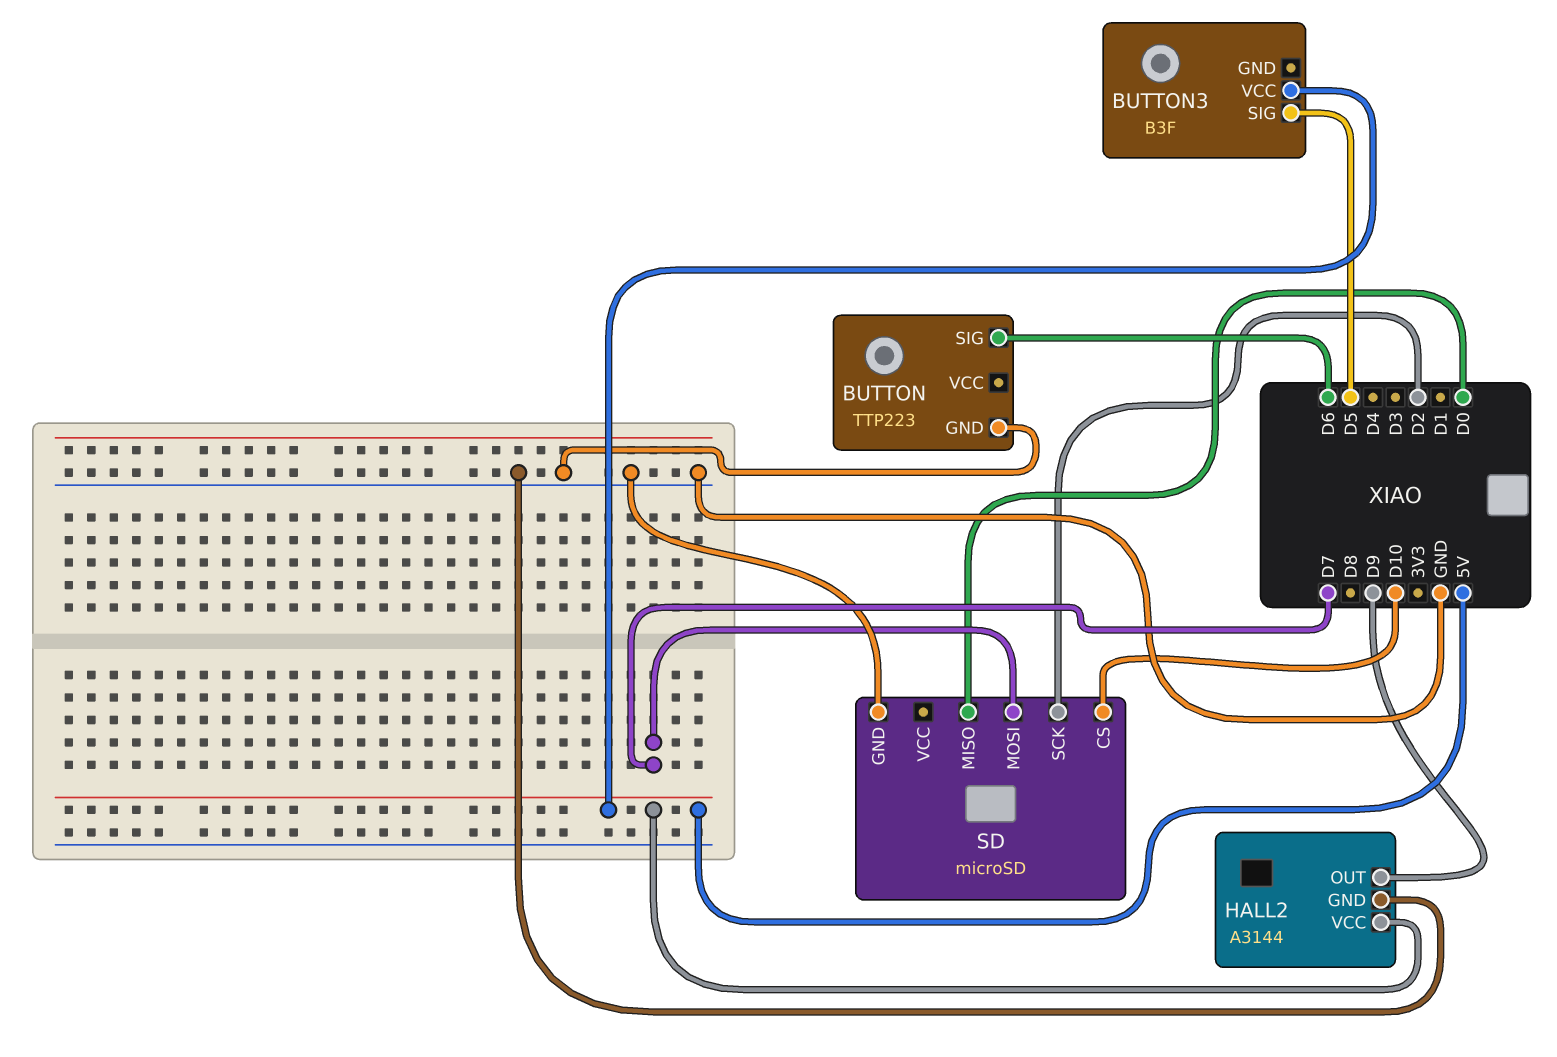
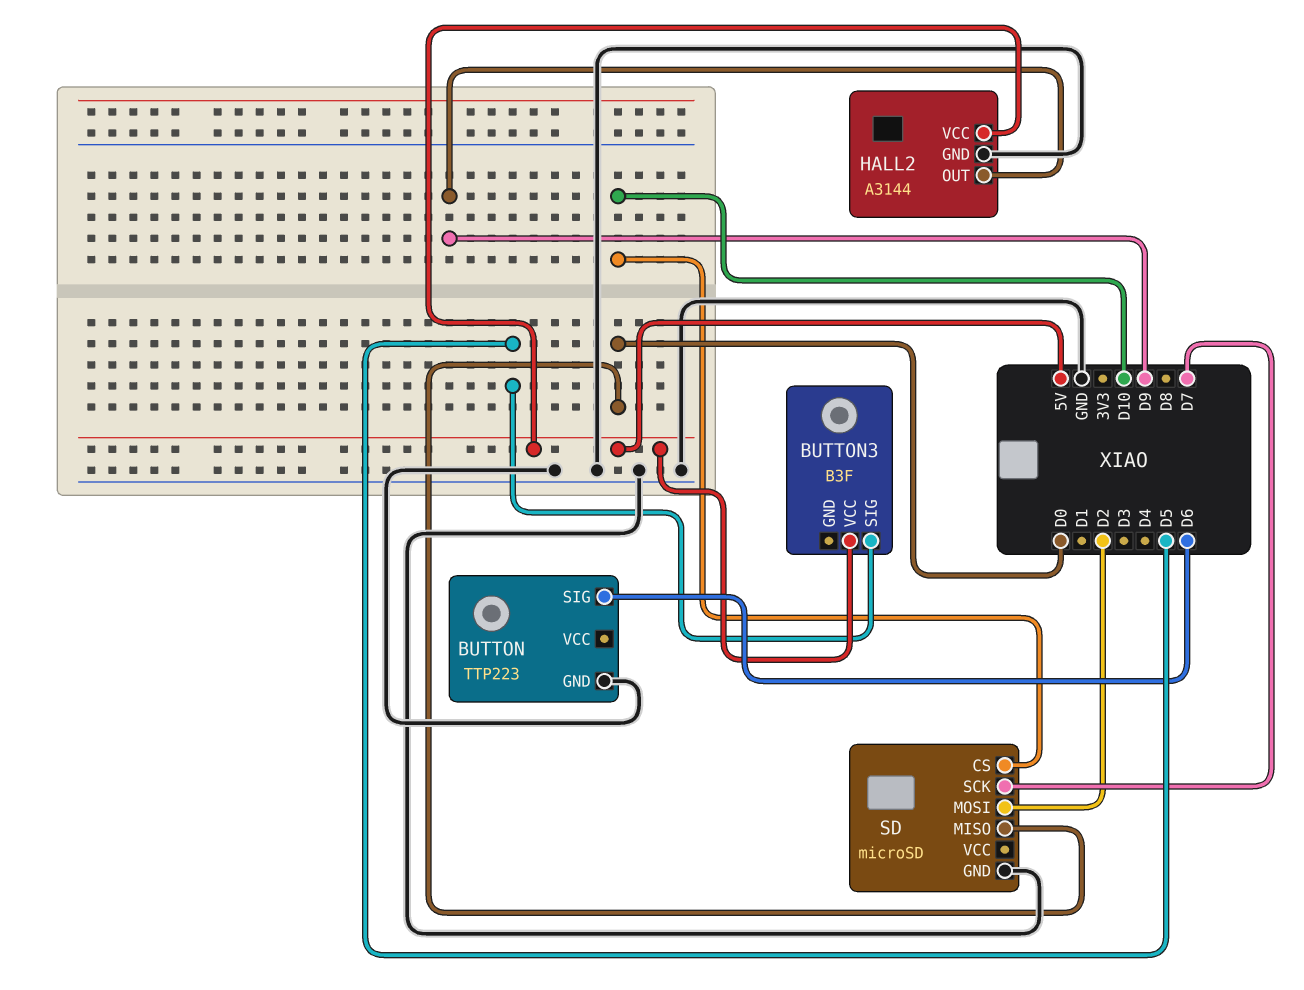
SD pin MOSI: D7 -> D2
SD pin SCK: D2 -> D7

